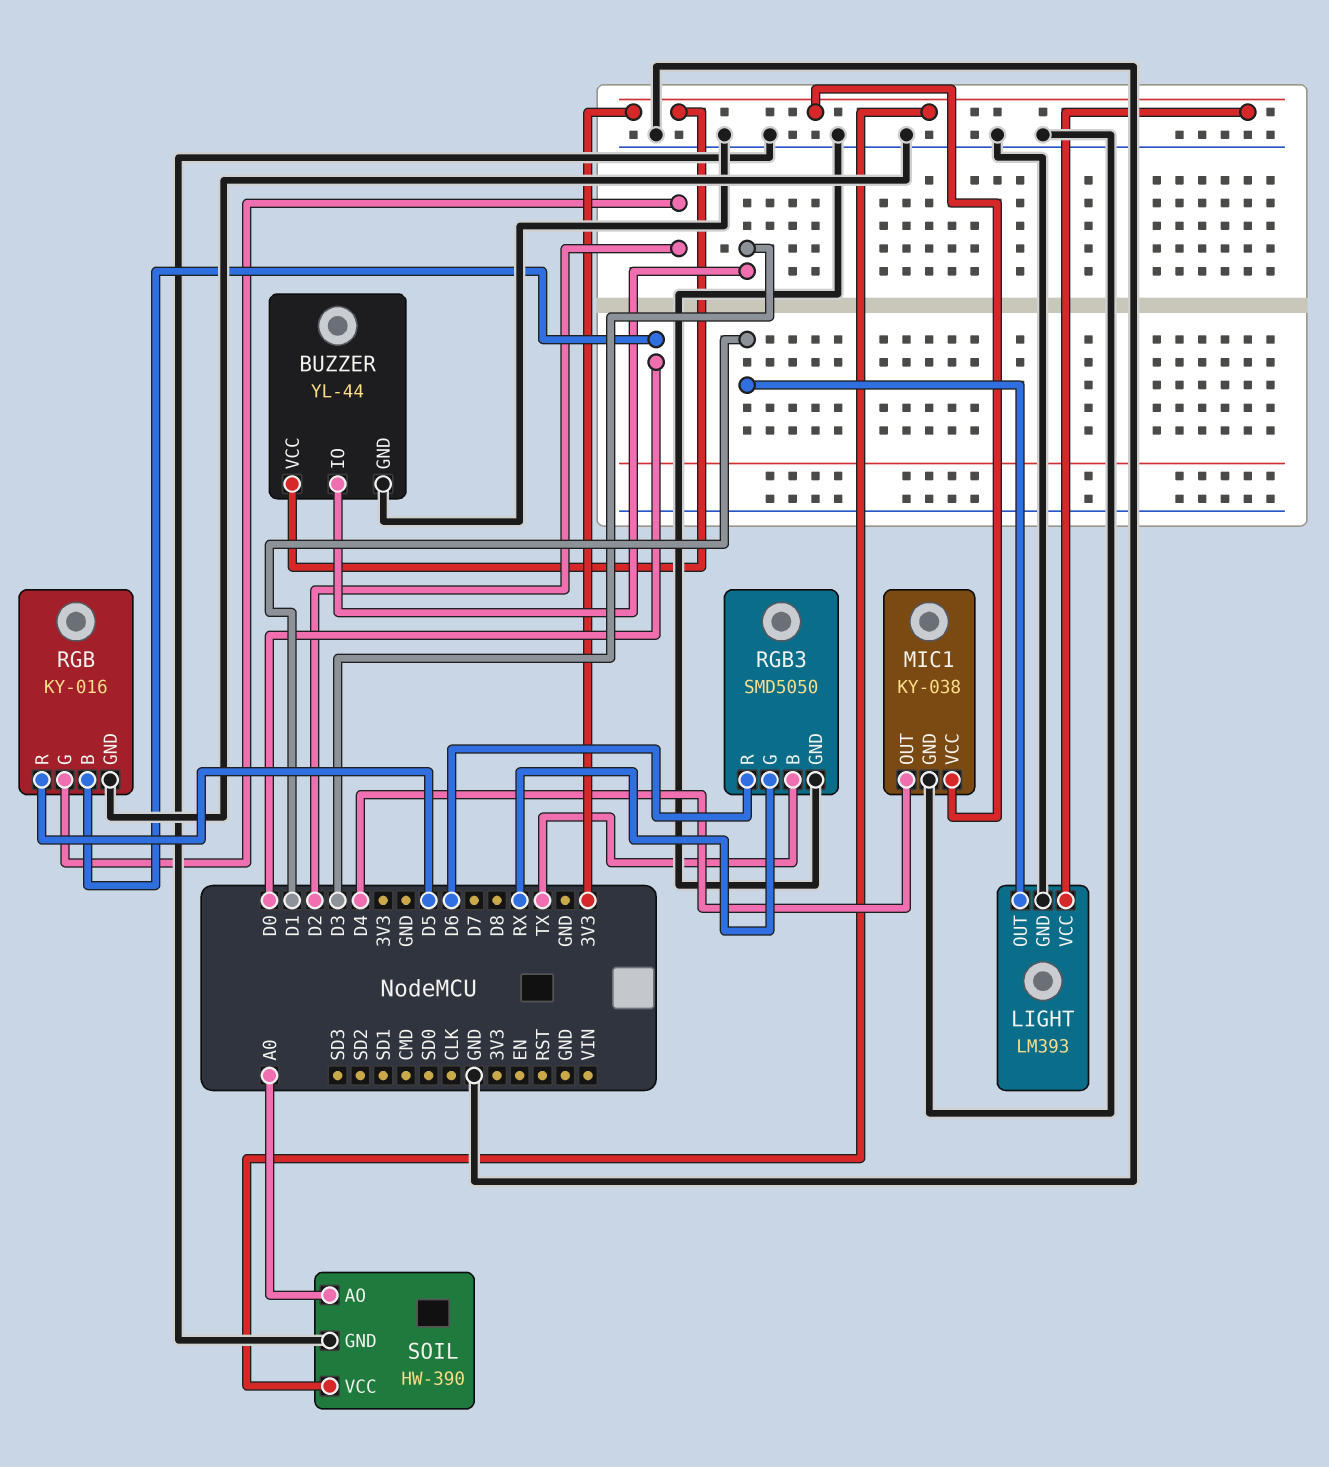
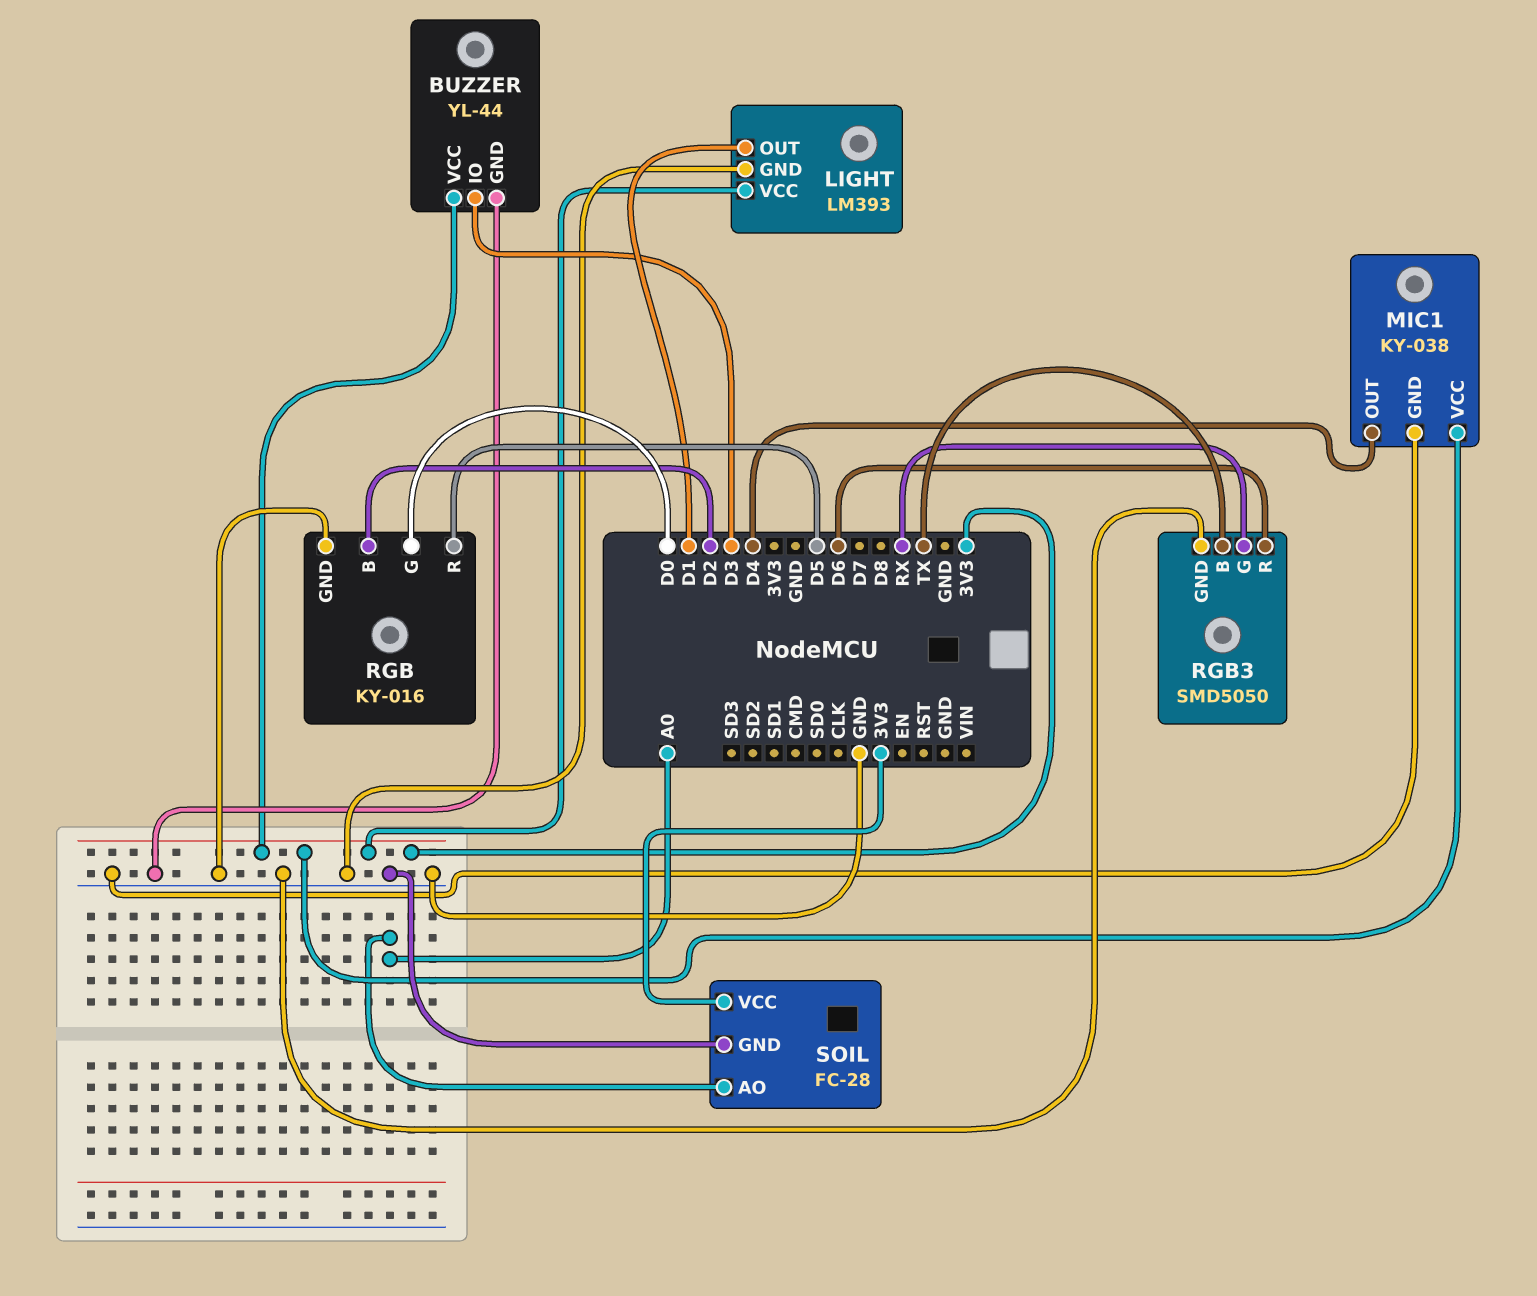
RGB pin B: D0 -> D2
RGB pin G: D2 -> D0
SOIL: HW-390 -> FC-28

